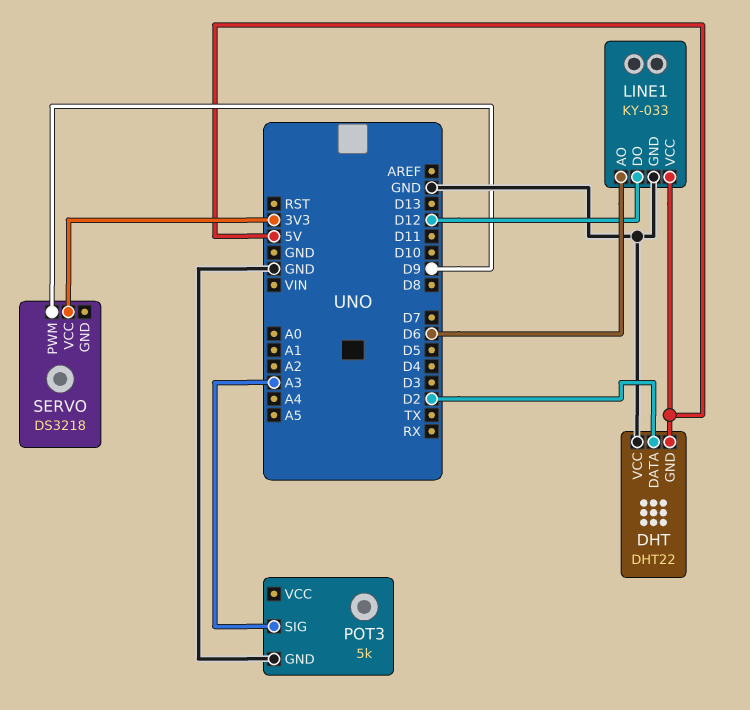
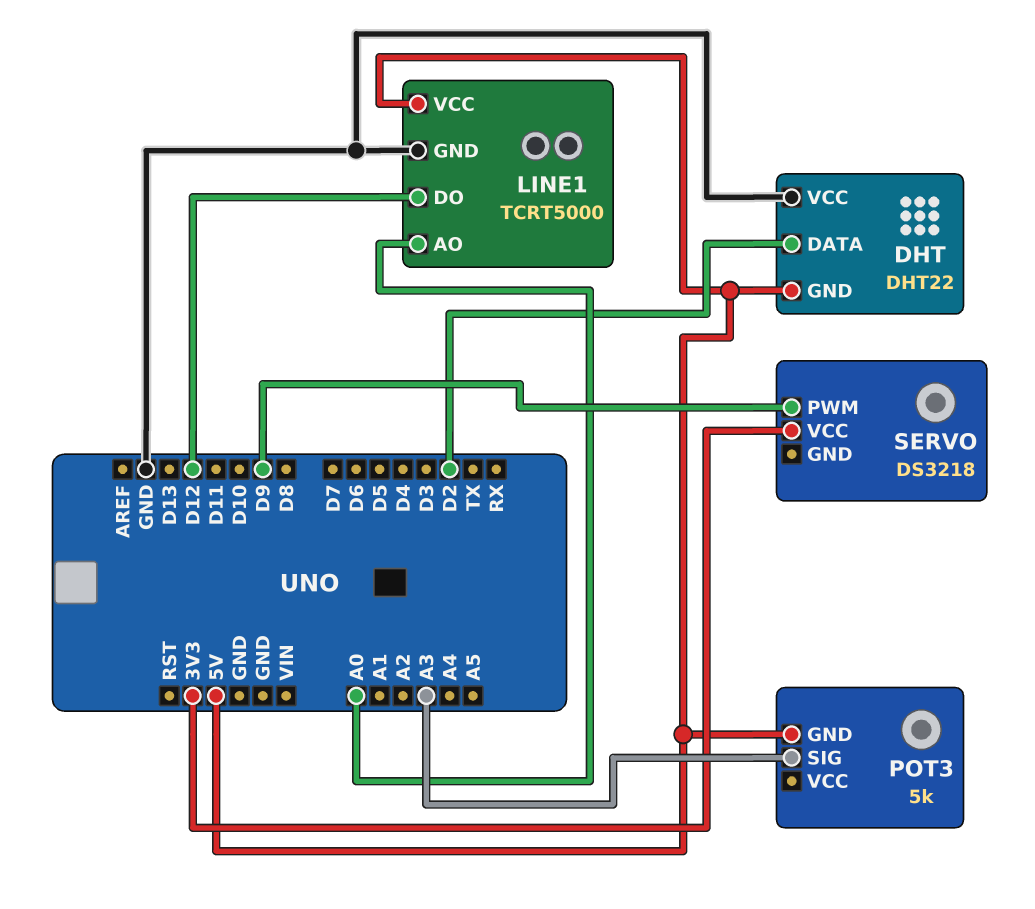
LINE1: KY-033 -> TCRT5000
LINE1 pin AO: D6 -> A0
POT3 pin GND: GND -> 5V

